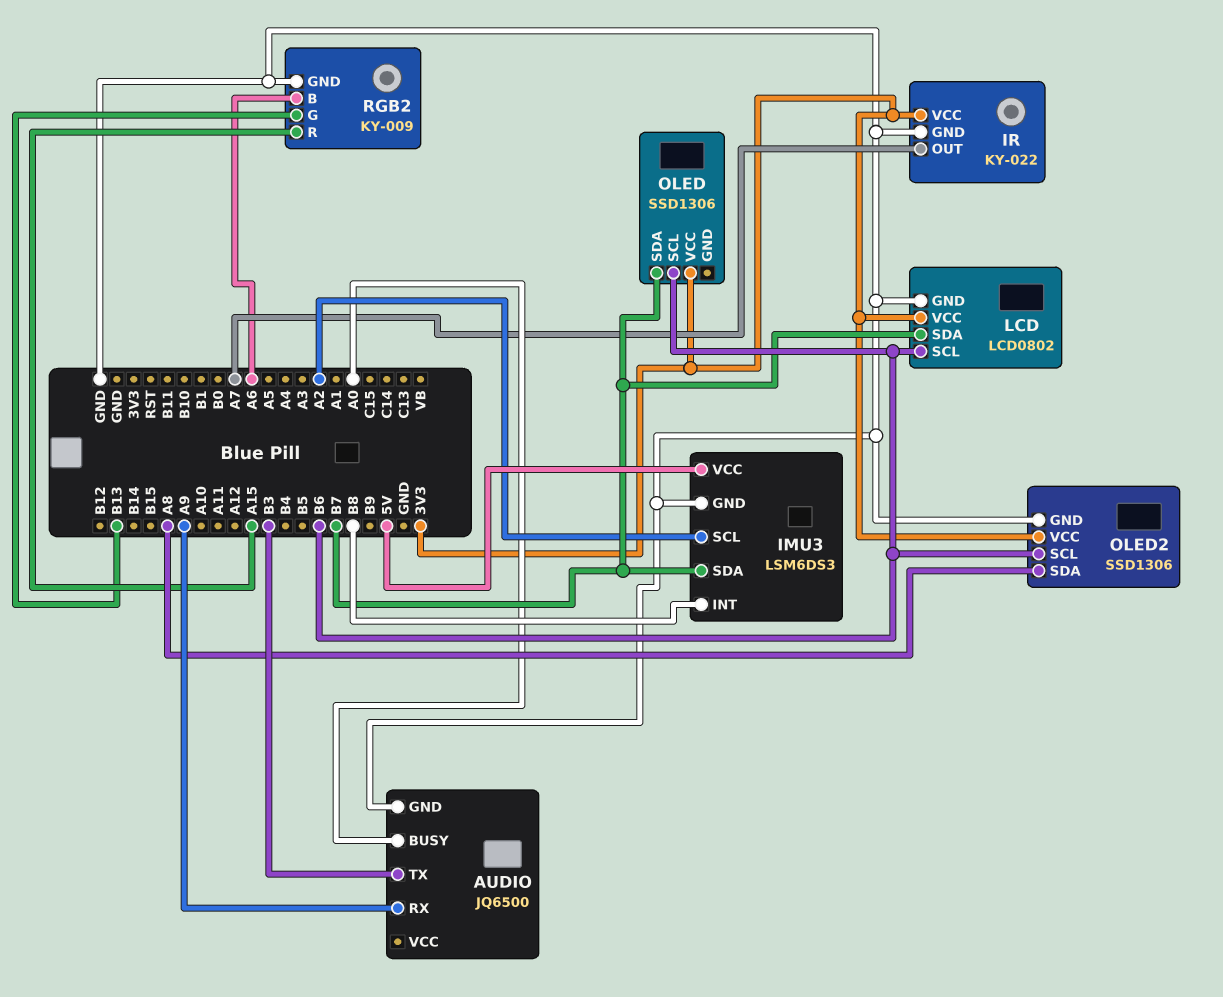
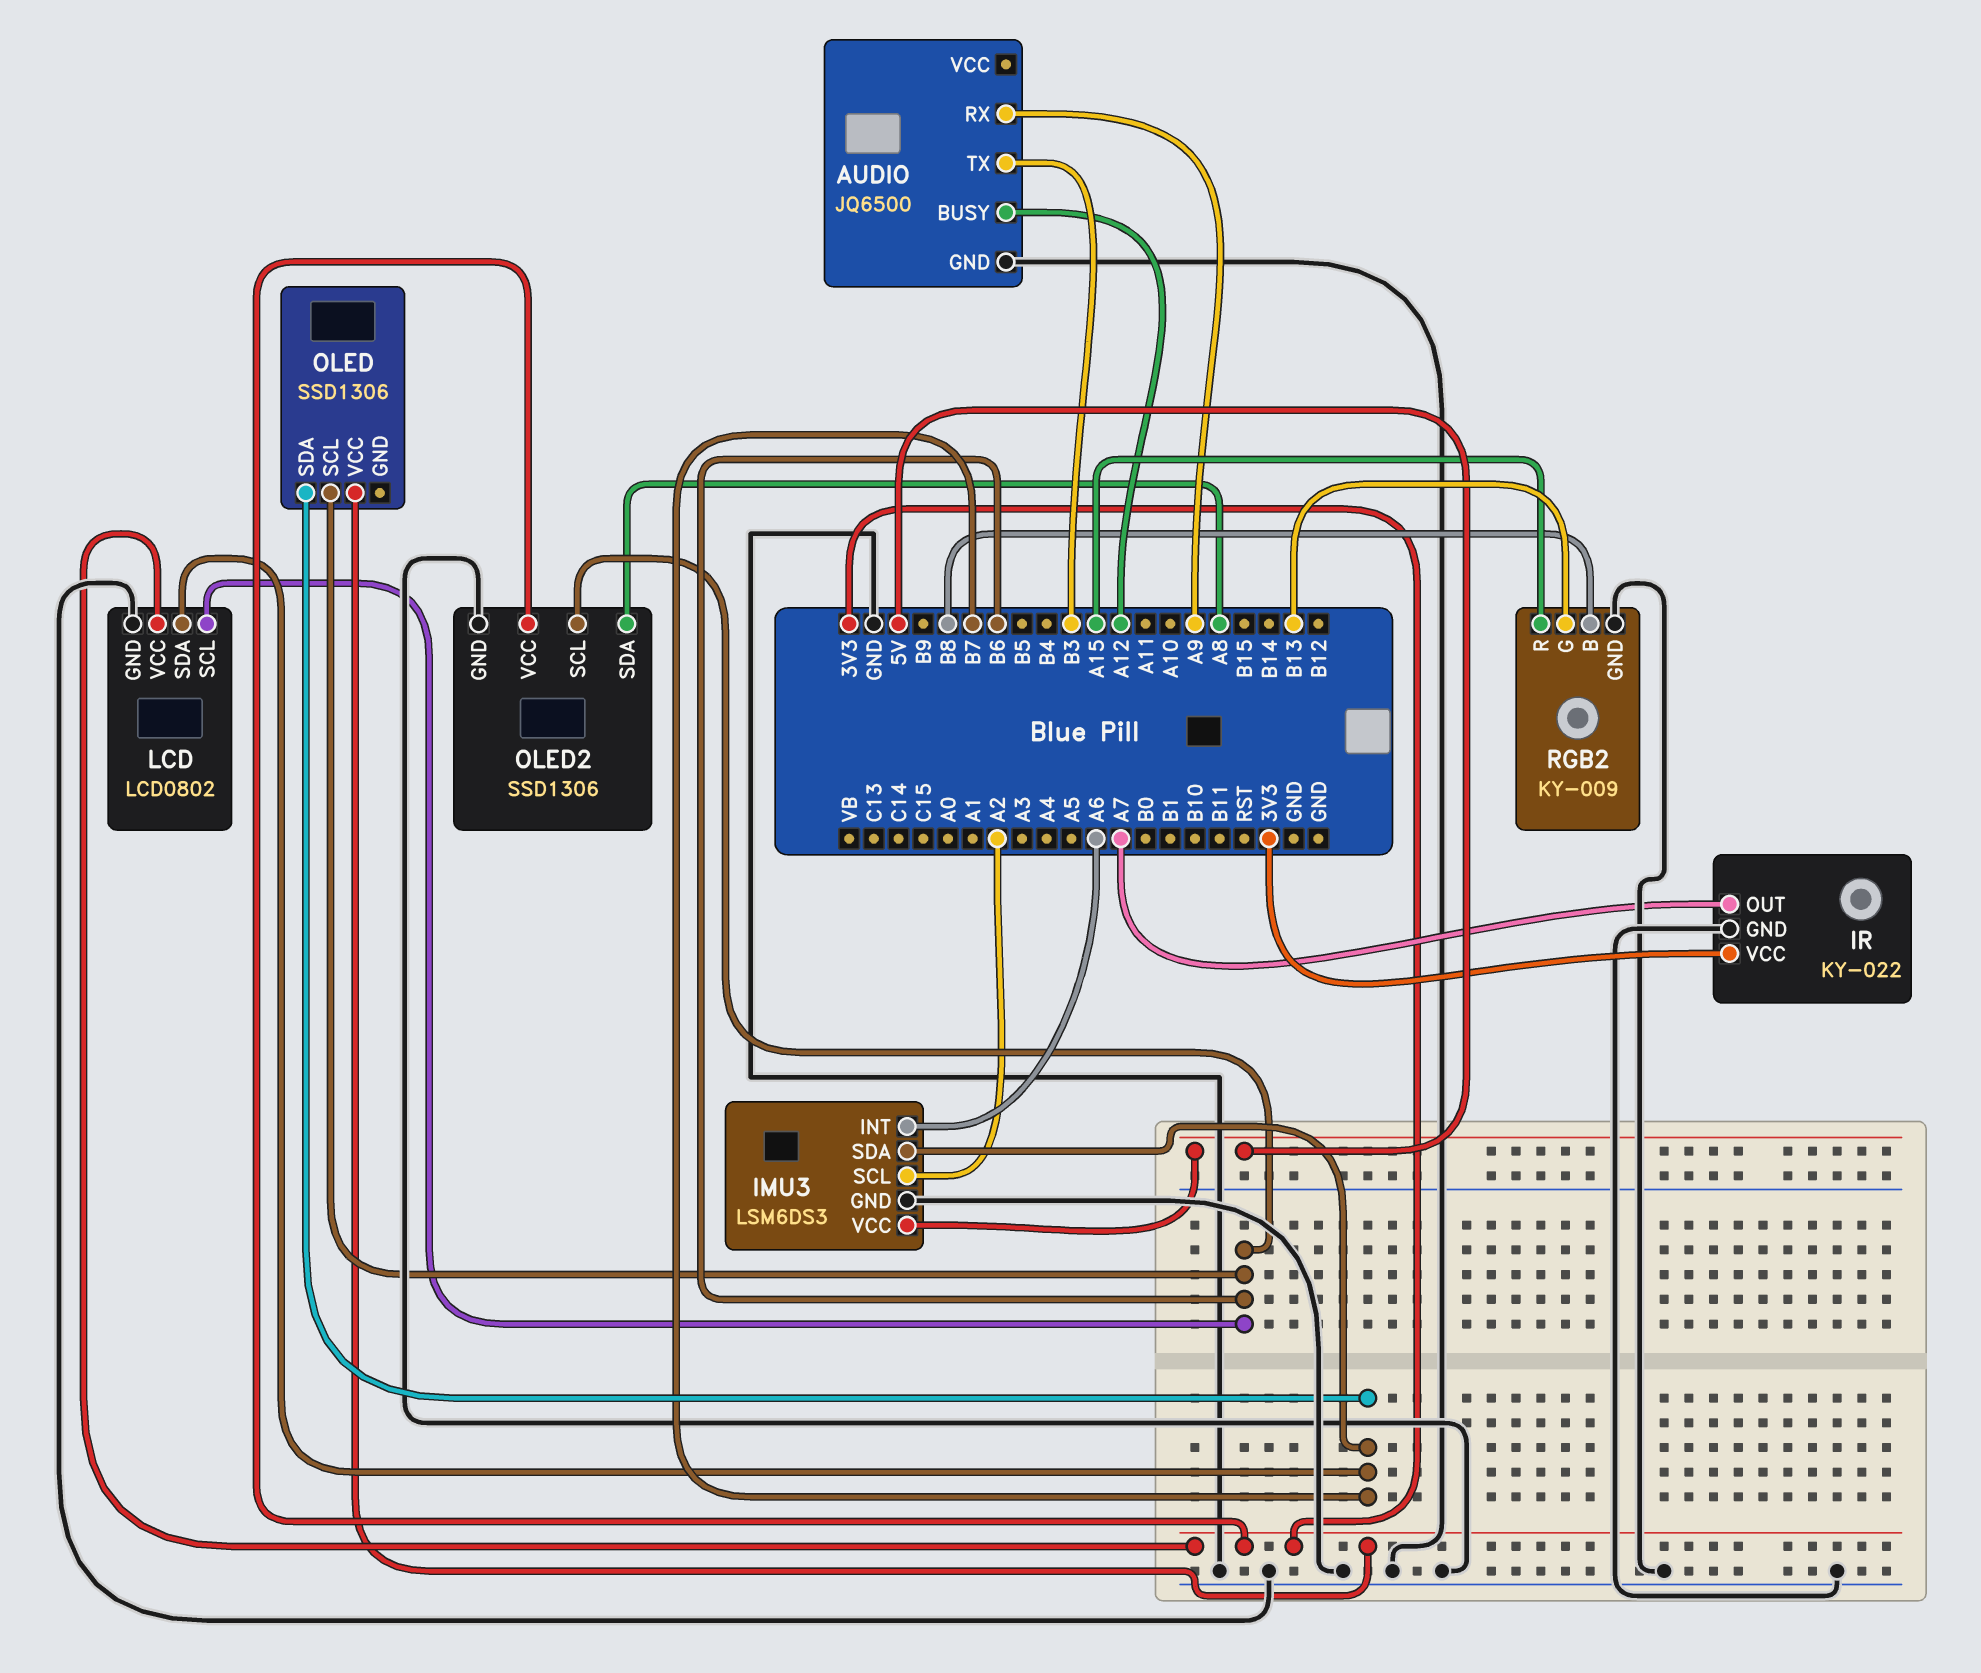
AUDIO pin BUSY: A0 -> A12
IMU3 pin INT: B8 -> A6
RGB2 pin B: A6 -> B8

